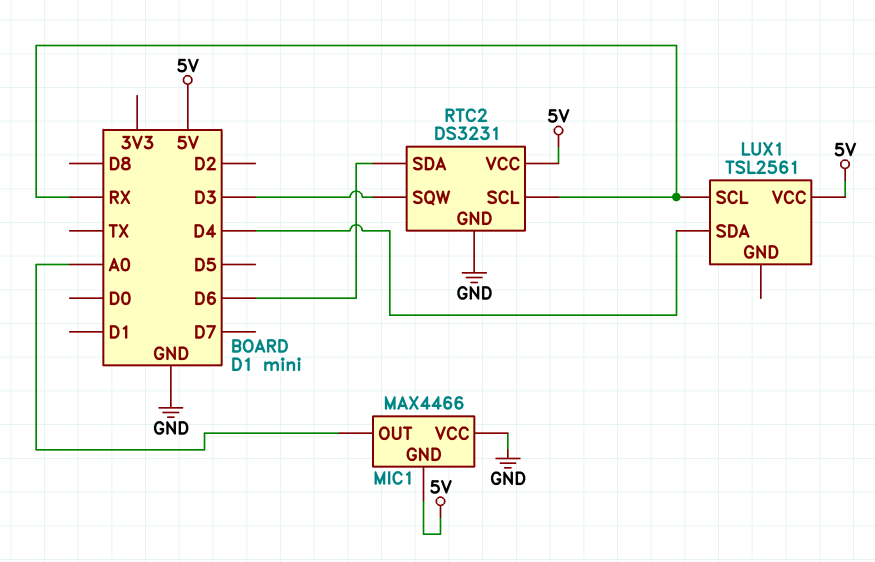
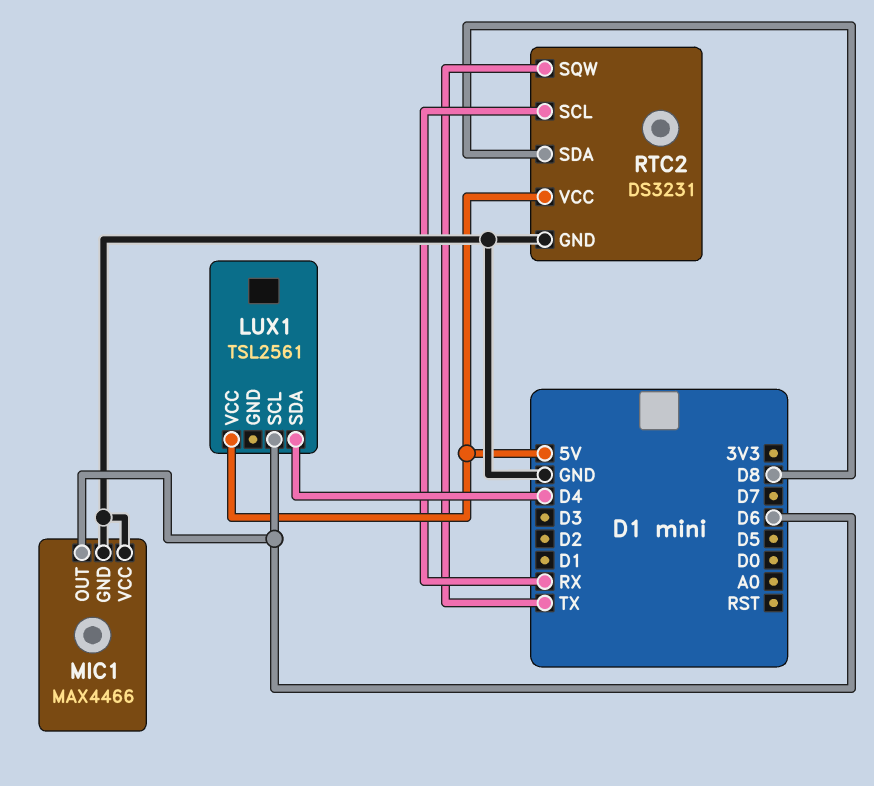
LUX1 pin SCL: RX -> D6
MIC1 pin GND: 5V -> GND
MIC1 pin OUT: A0 -> D6
RTC2 pin SDA: D6 -> D8
RTC2 pin SQW: D3 -> TX

